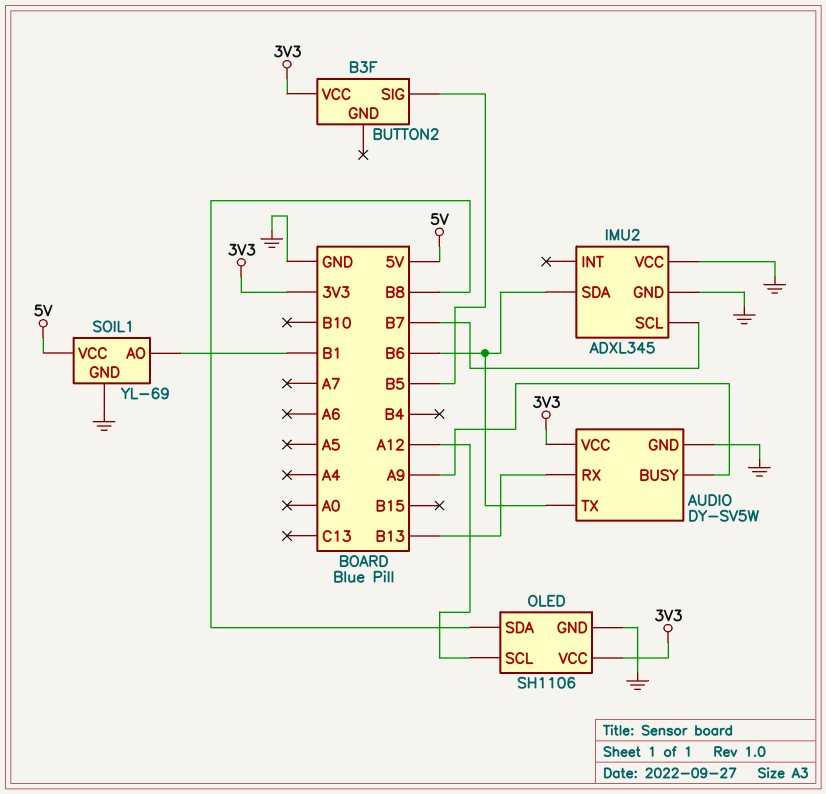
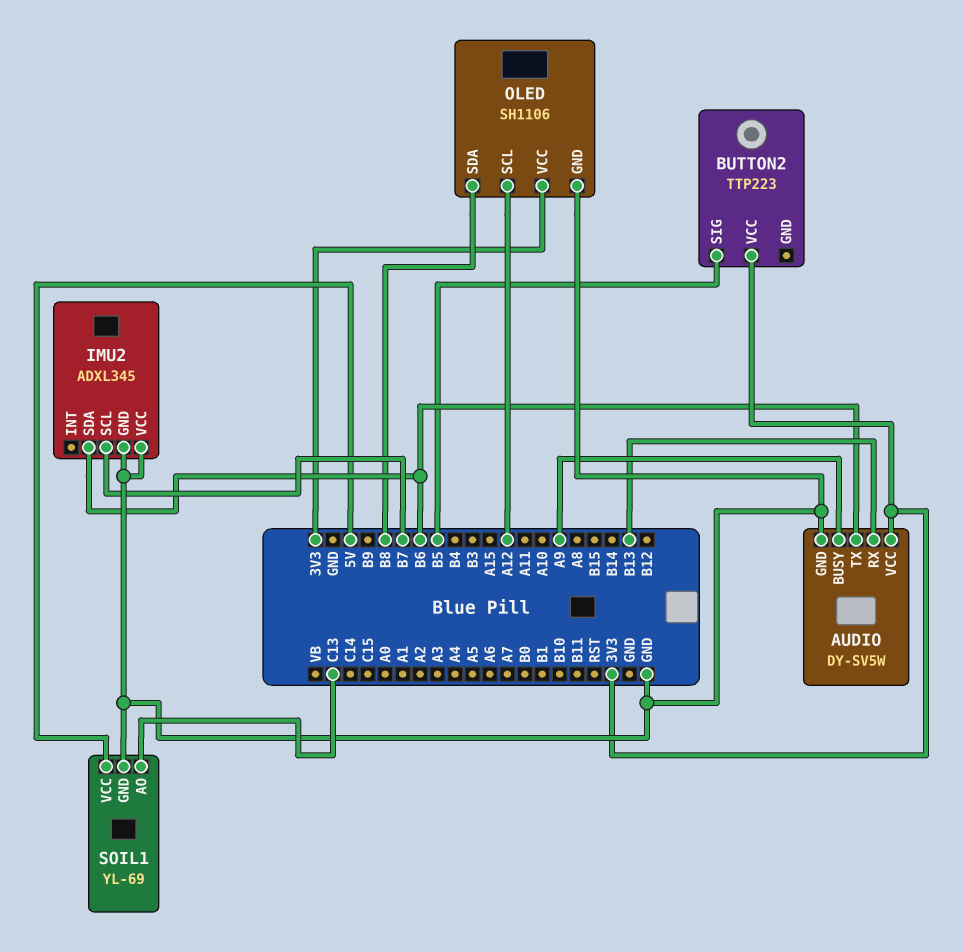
BUTTON2: B3F -> TTP223
SOIL1 pin AO: B1 -> C13

